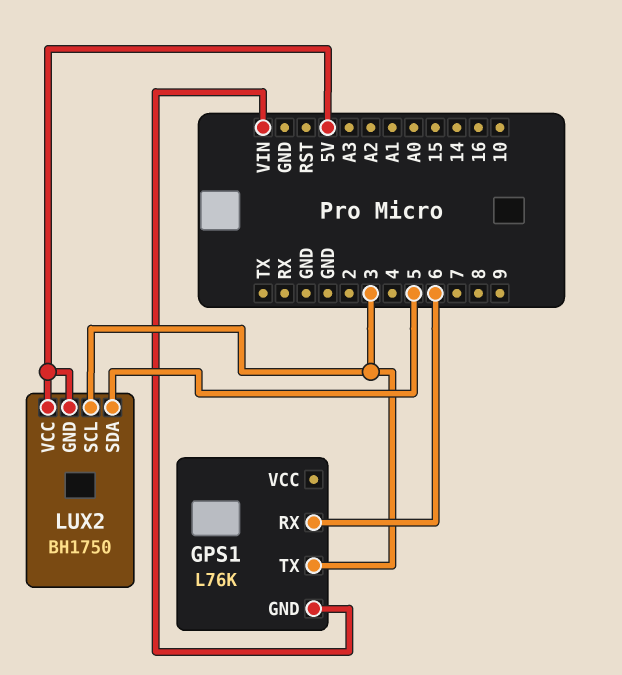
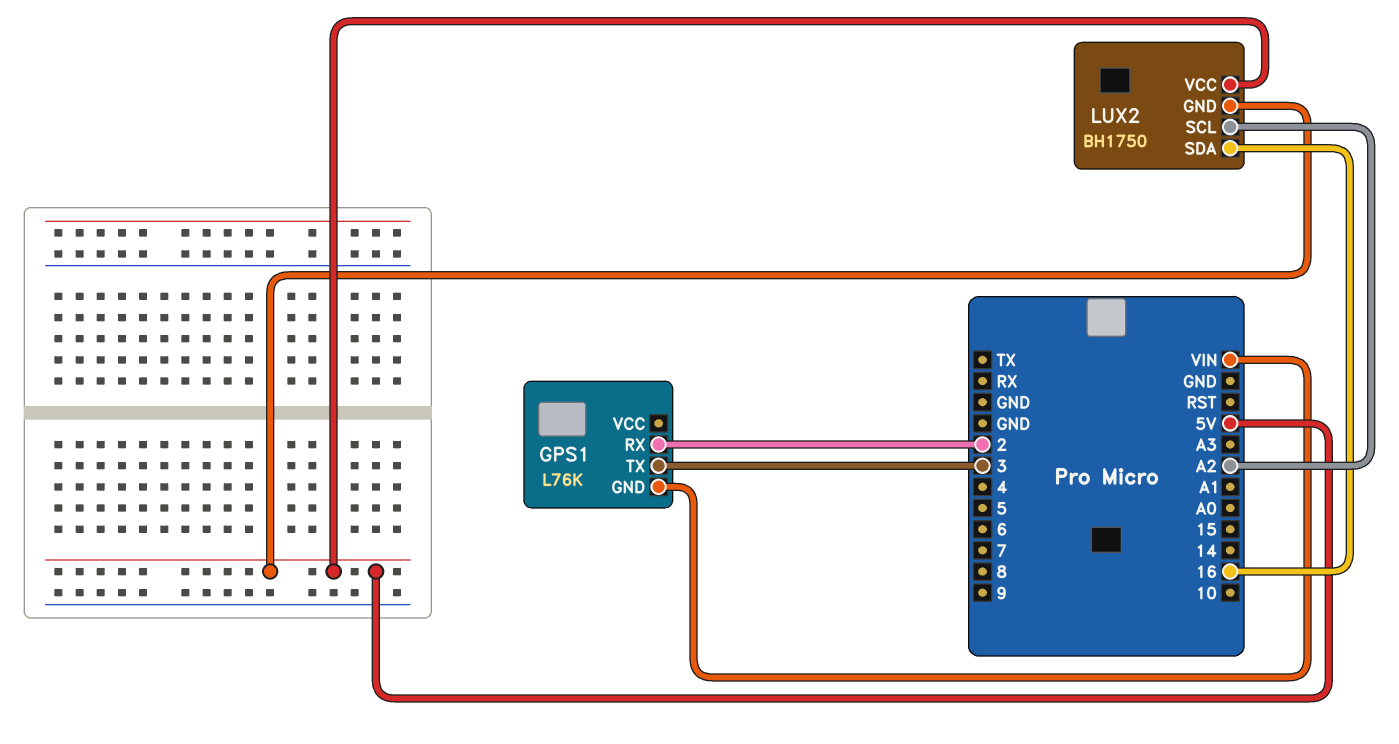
GPS1 pin RX: 6 -> 2
LUX2 pin SCL: 3 -> A2
LUX2 pin SDA: 5 -> 16

